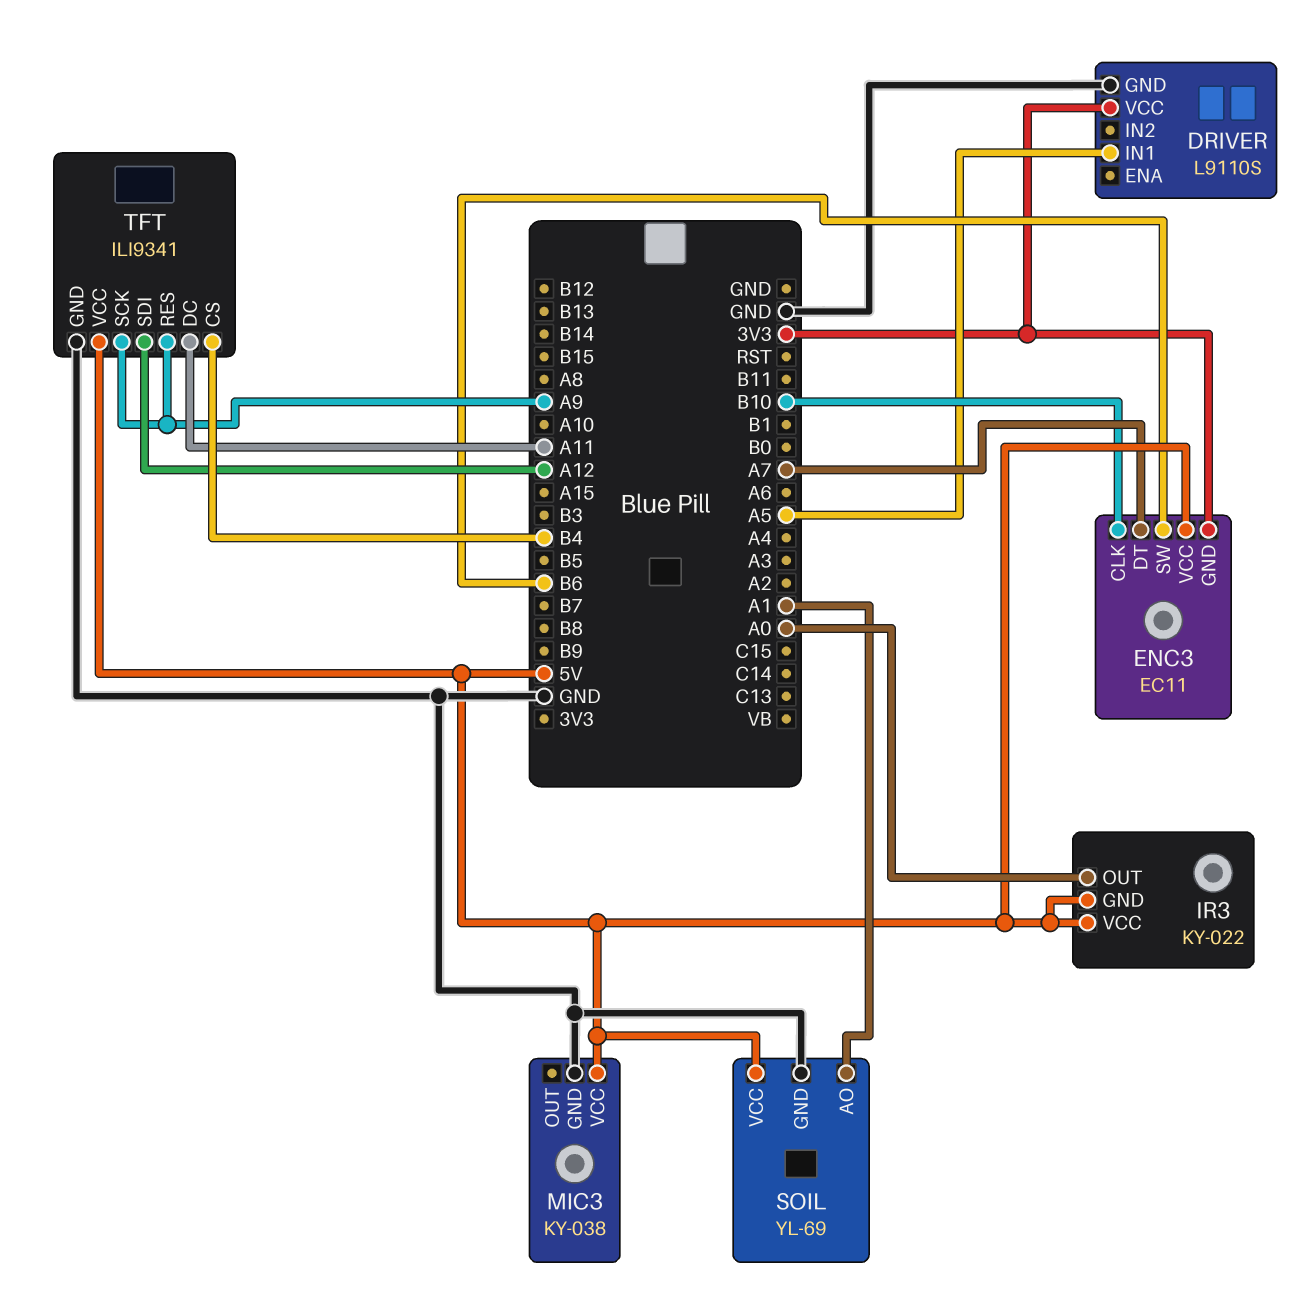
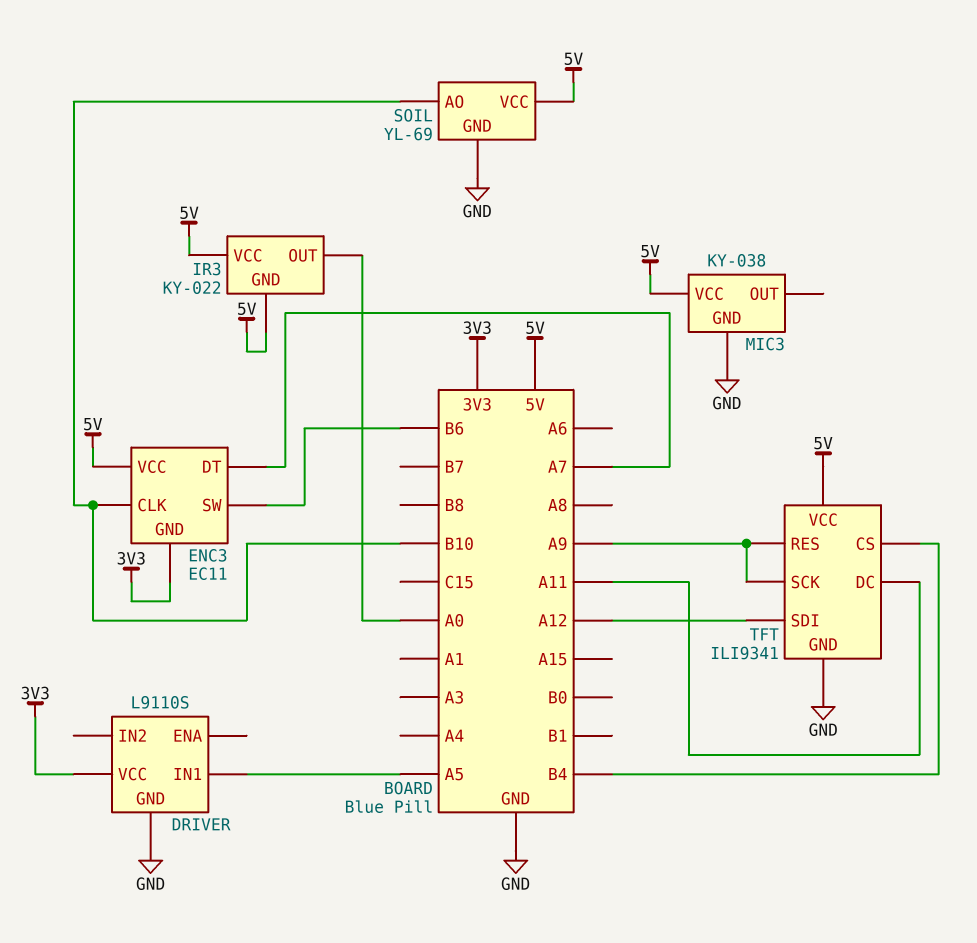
SOIL pin AO: A1 -> B10

